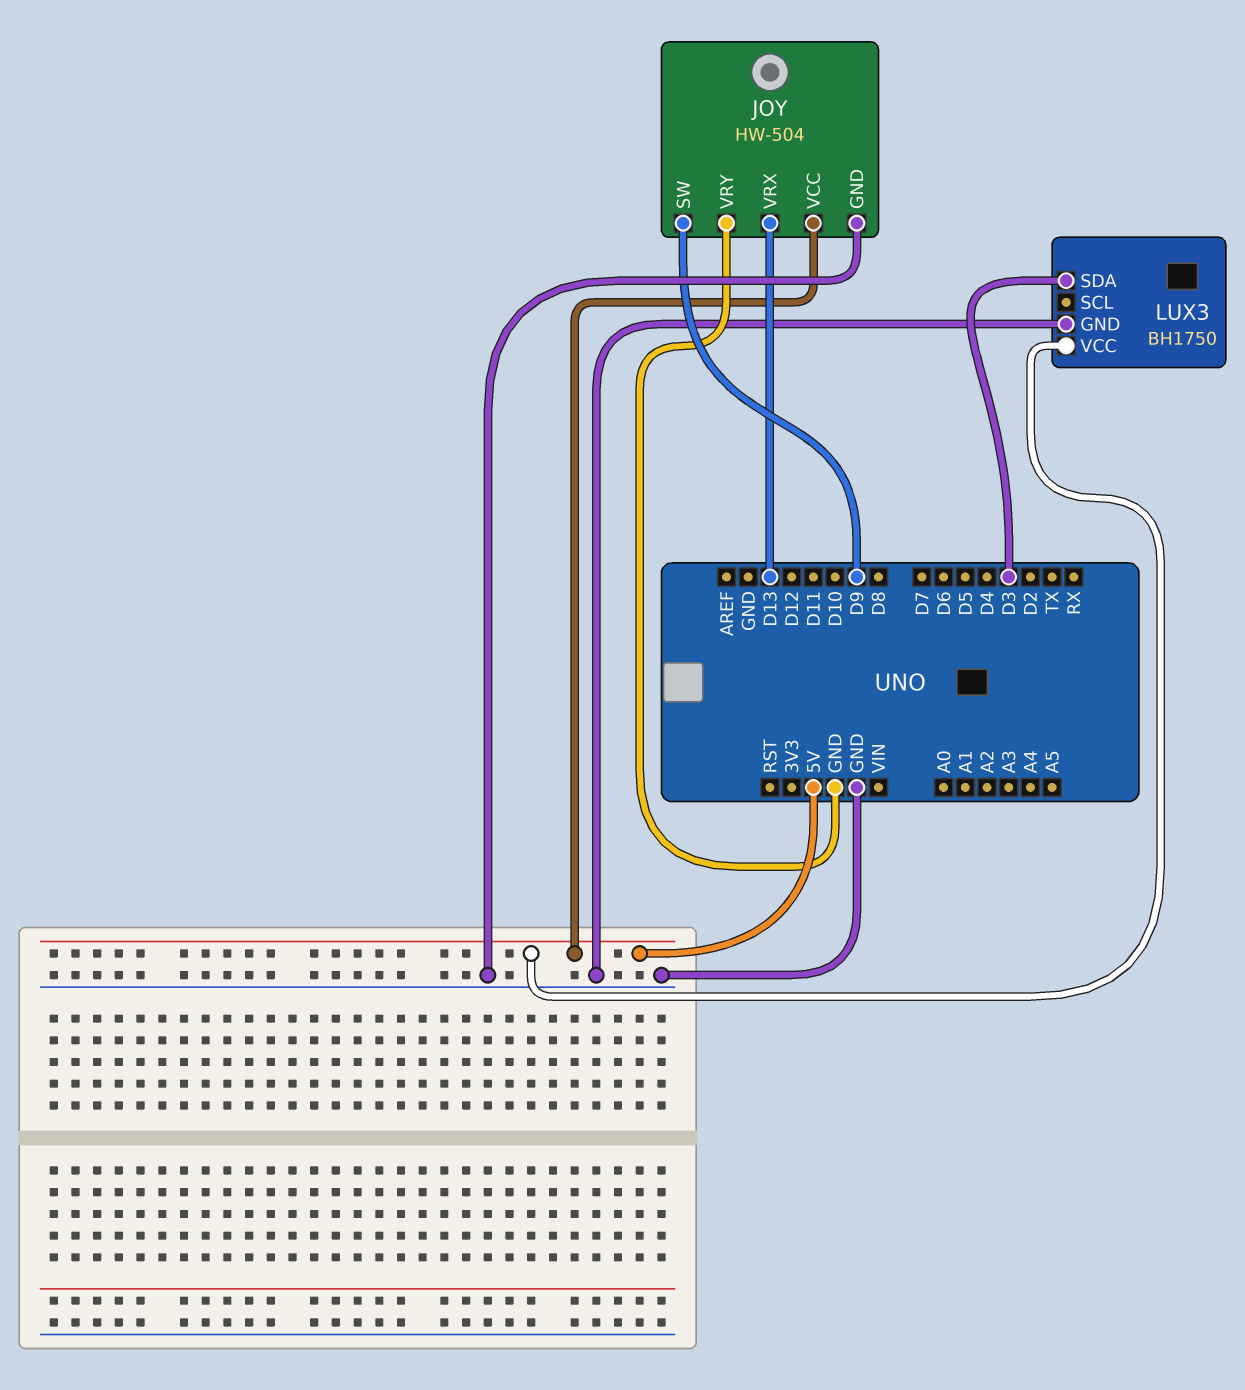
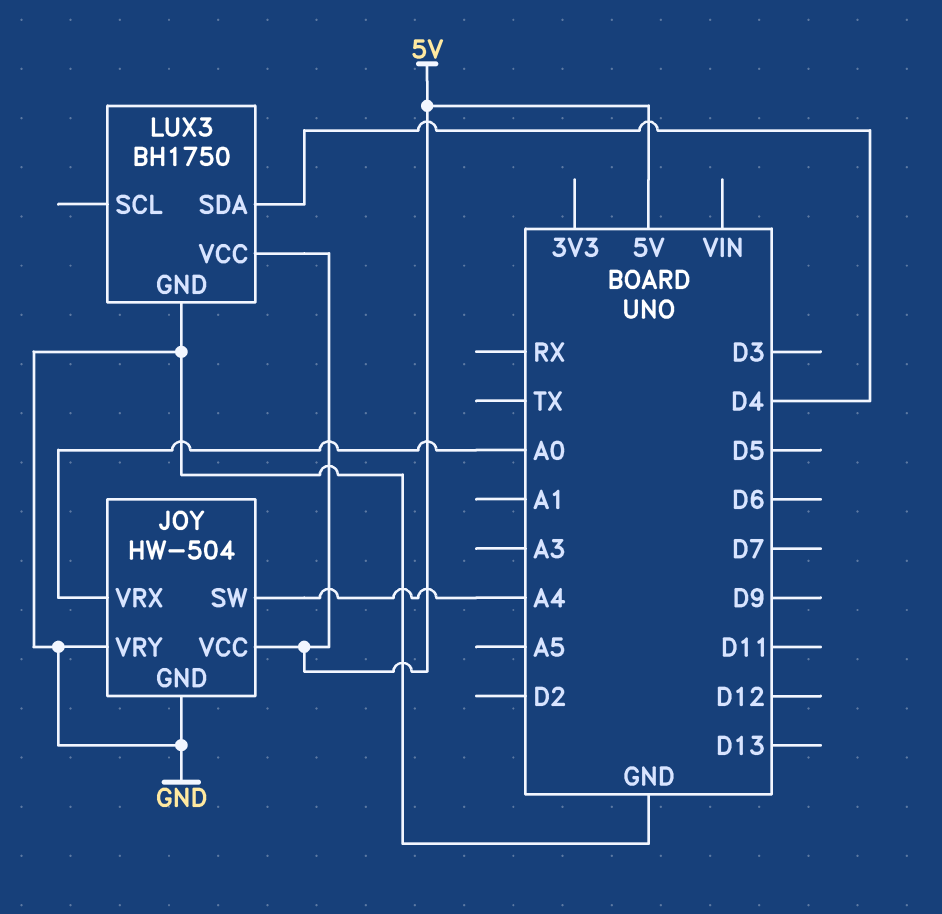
JOY pin SW: D9 -> A4
JOY pin VRX: D13 -> A0
LUX3 pin SDA: D3 -> D4

